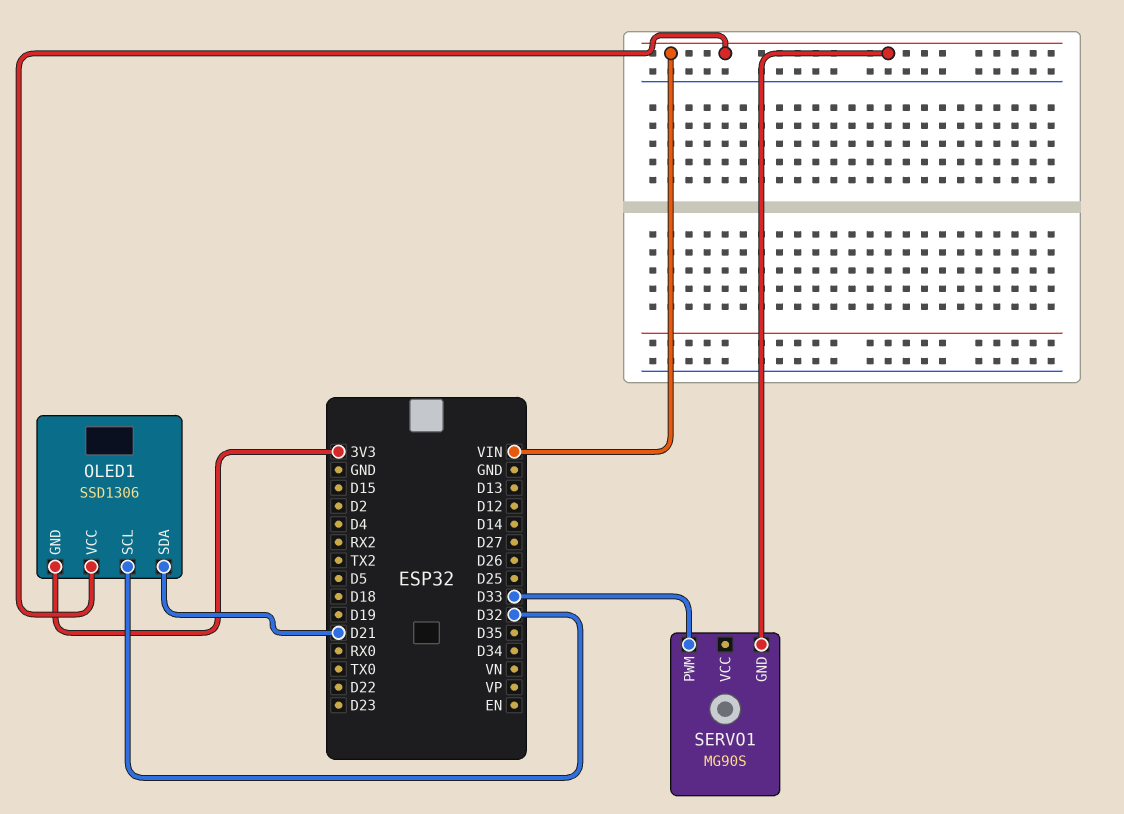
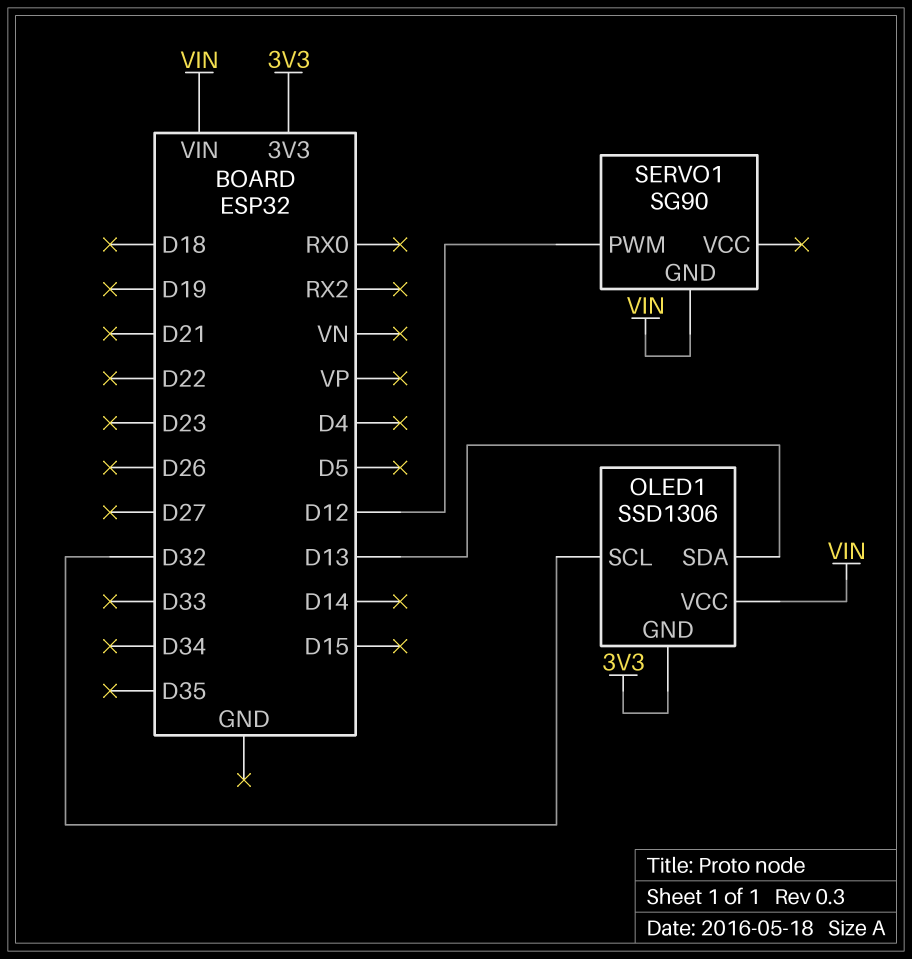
OLED1 pin SDA: D21 -> D13
SERVO1: MG90S -> SG90
SERVO1 pin PWM: D33 -> D12

